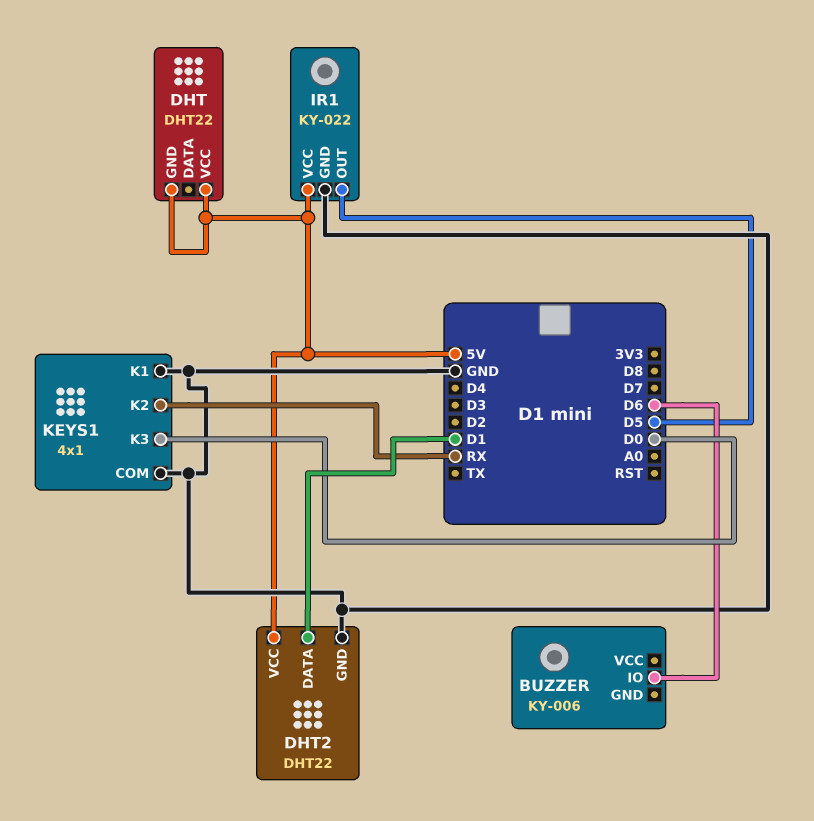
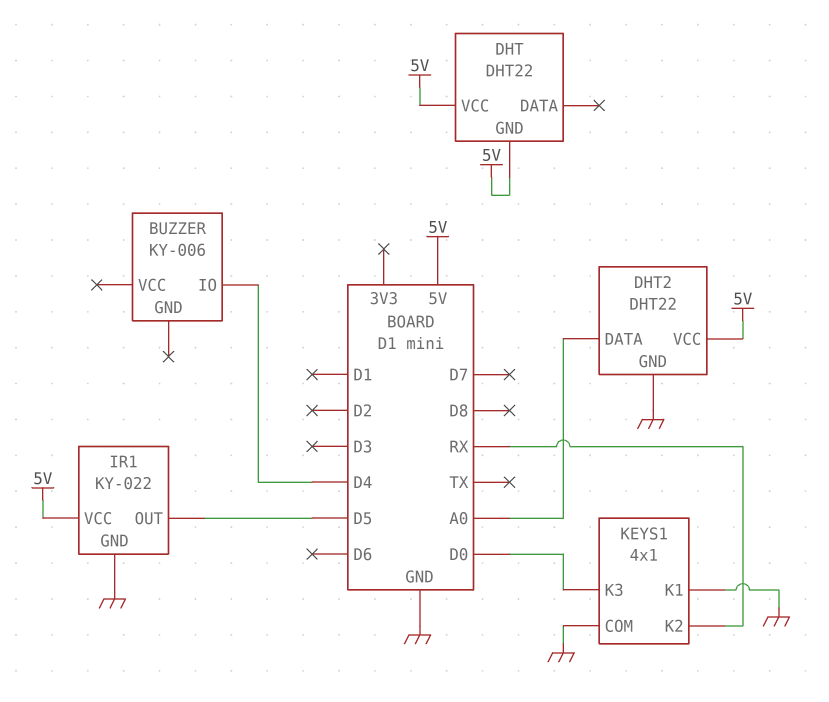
BUZZER pin IO: D6 -> D4
DHT2 pin DATA: D1 -> A0

